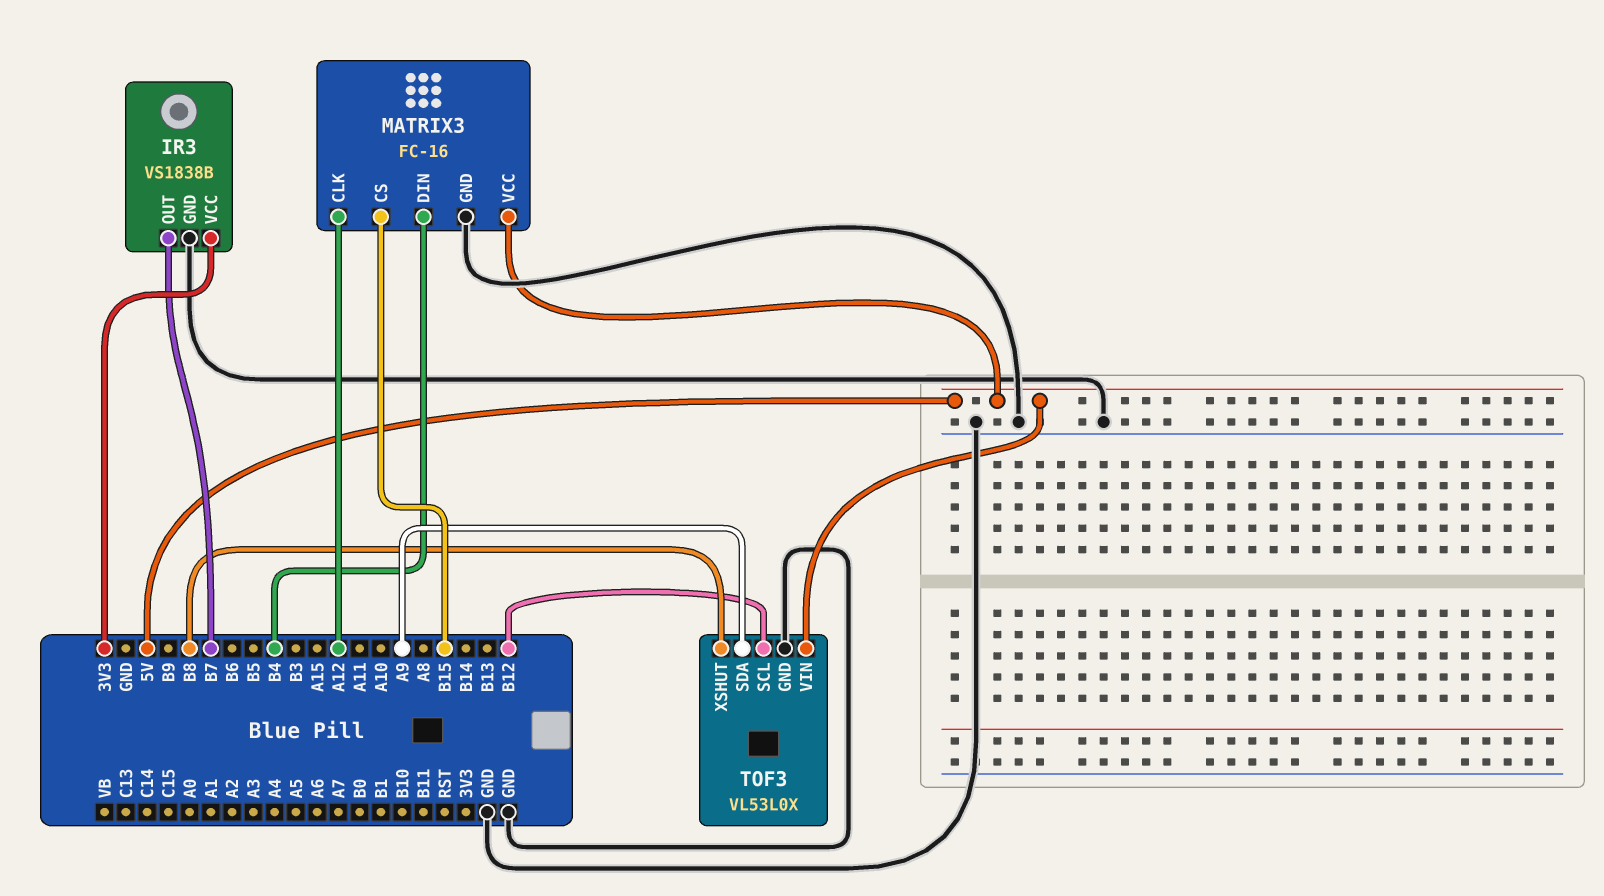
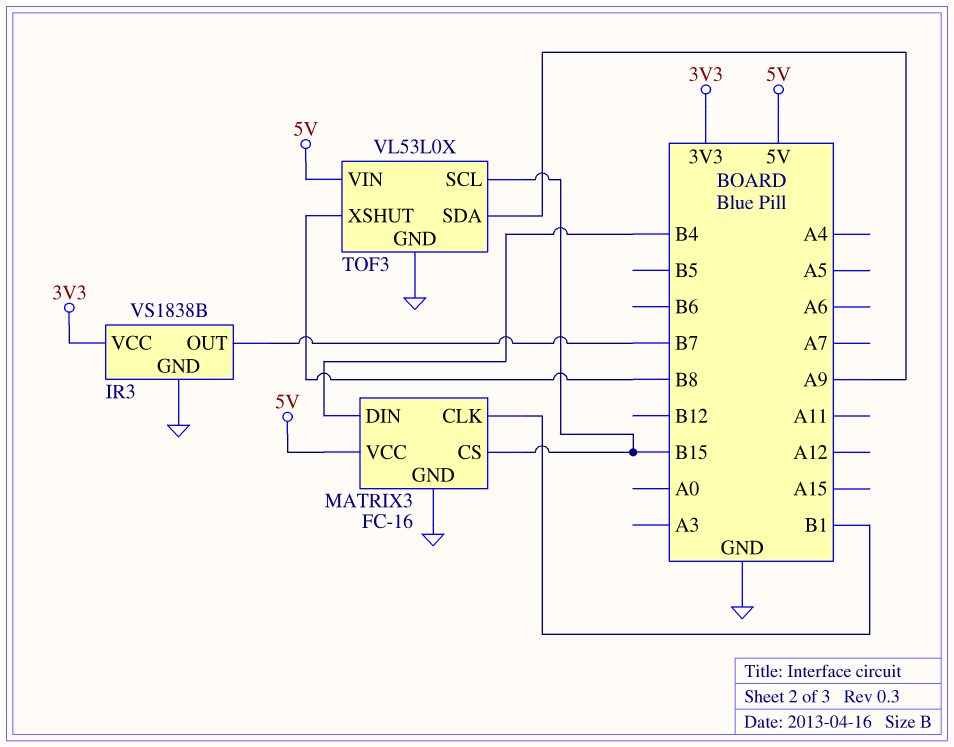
MATRIX3 pin CLK: A12 -> B1
TOF3 pin SCL: B12 -> B15

